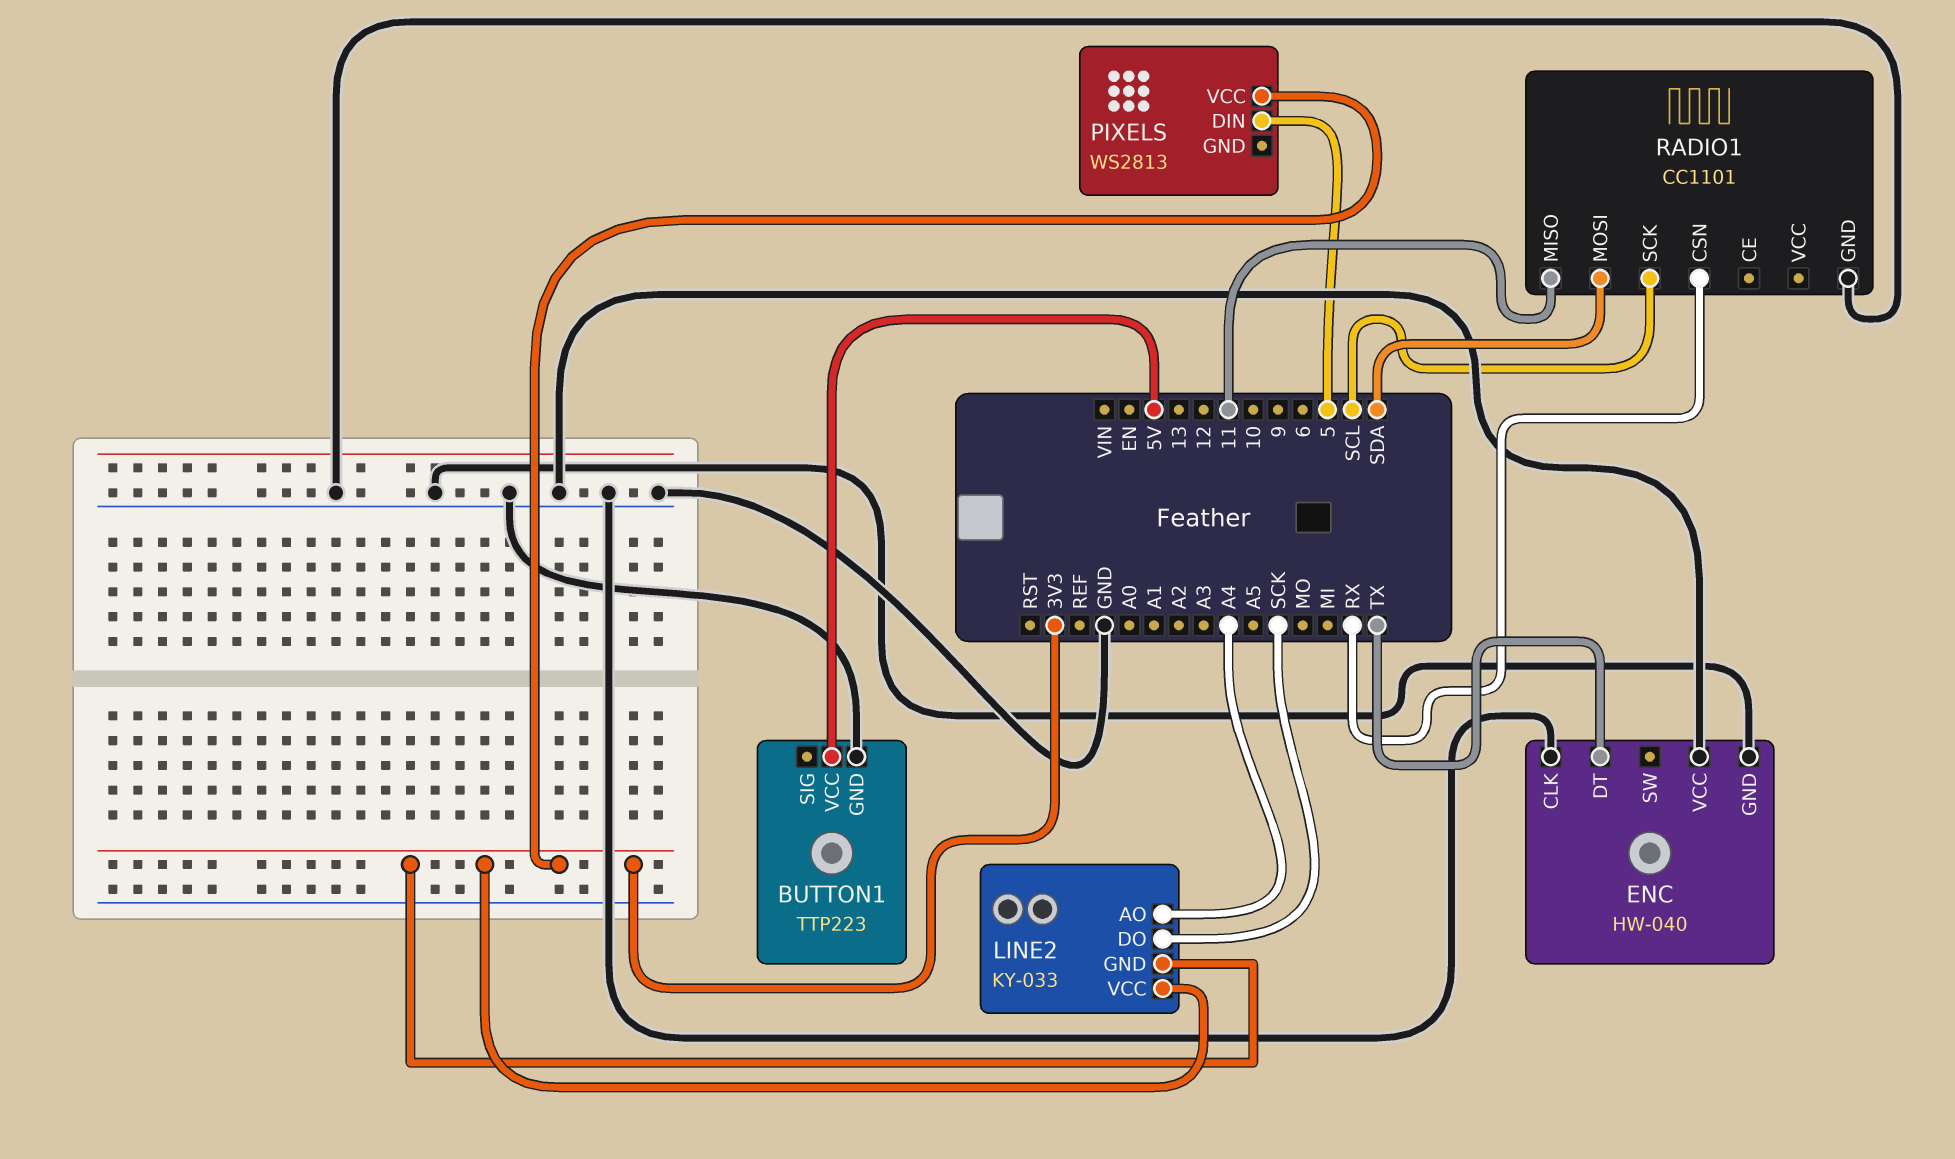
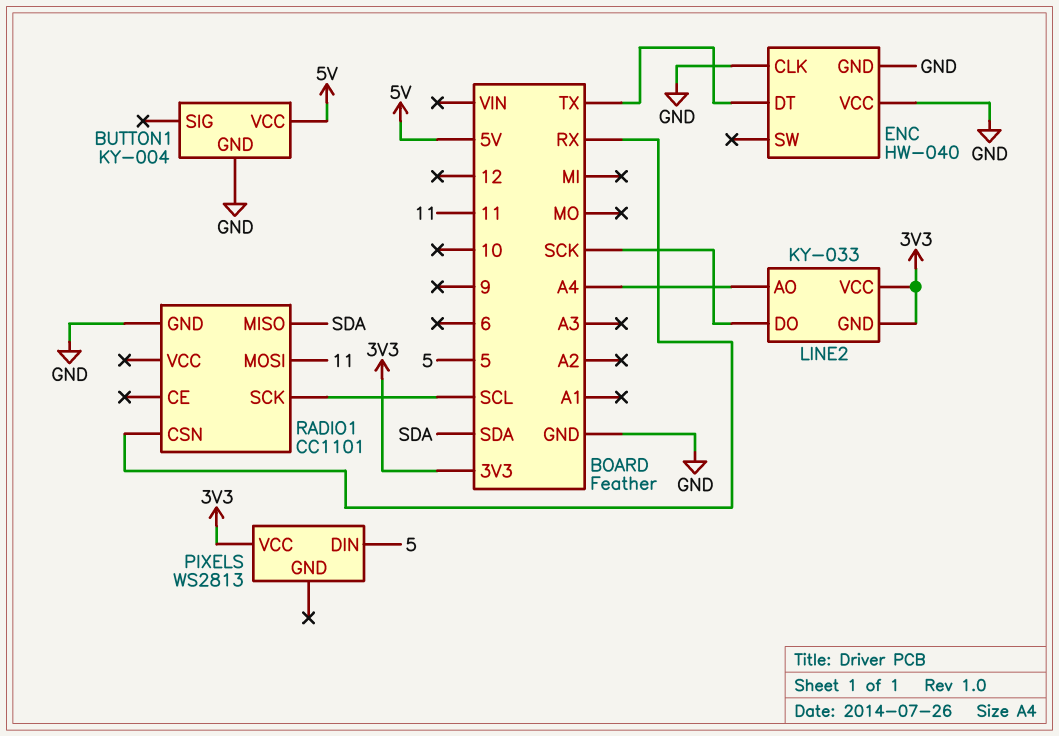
BUTTON1: TTP223 -> KY-004
RADIO1 pin MISO: 11 -> SDA
RADIO1 pin MOSI: SDA -> 11

